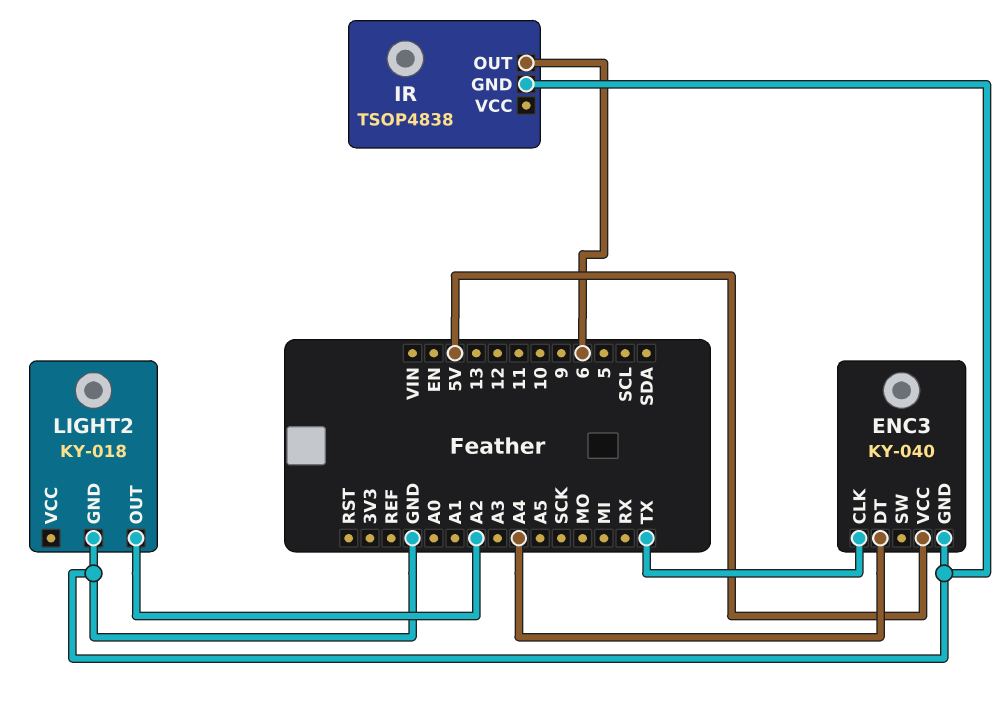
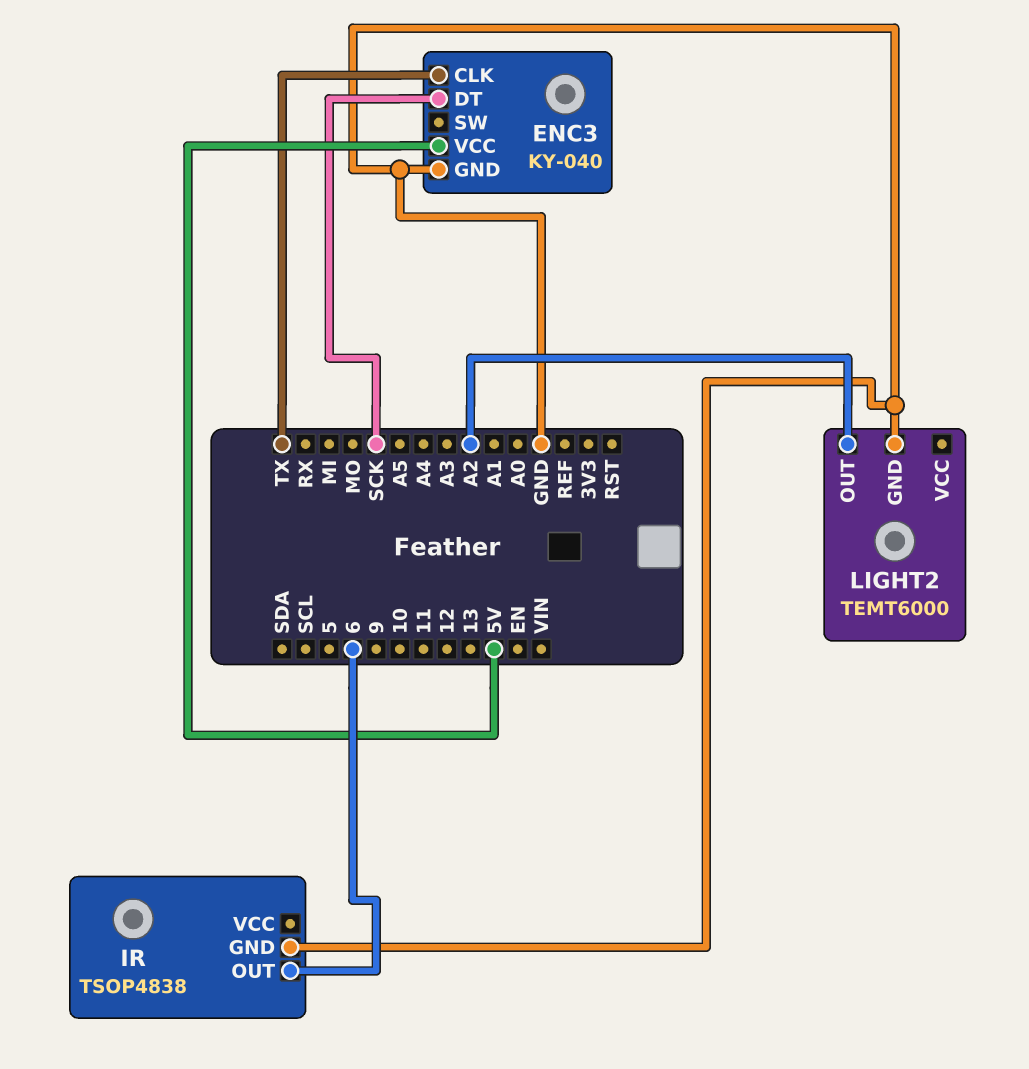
ENC3 pin DT: A4 -> SCK
LIGHT2: KY-018 -> TEMT6000

